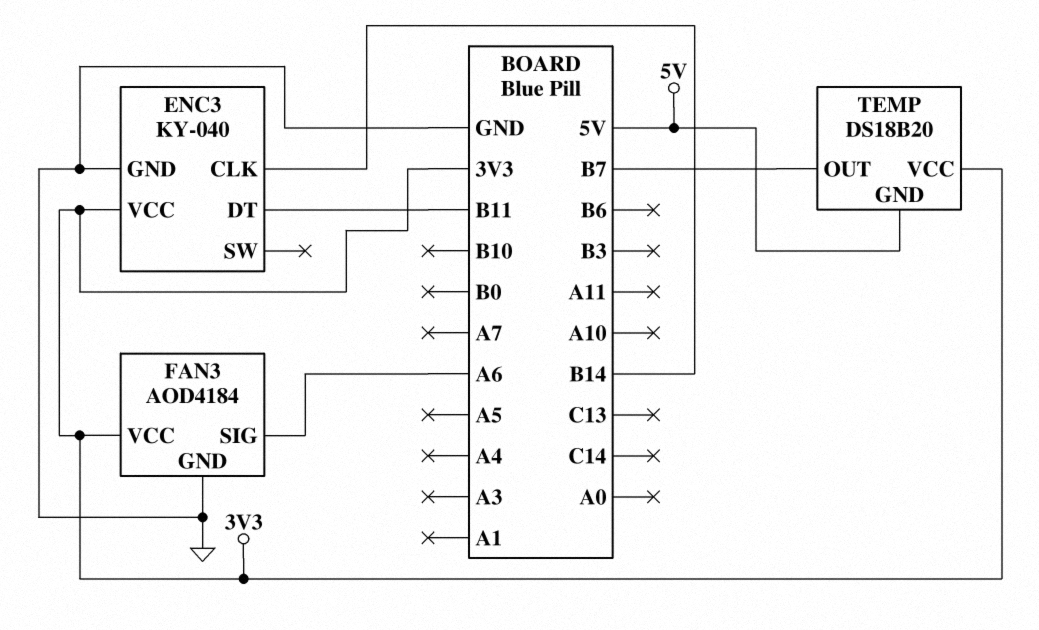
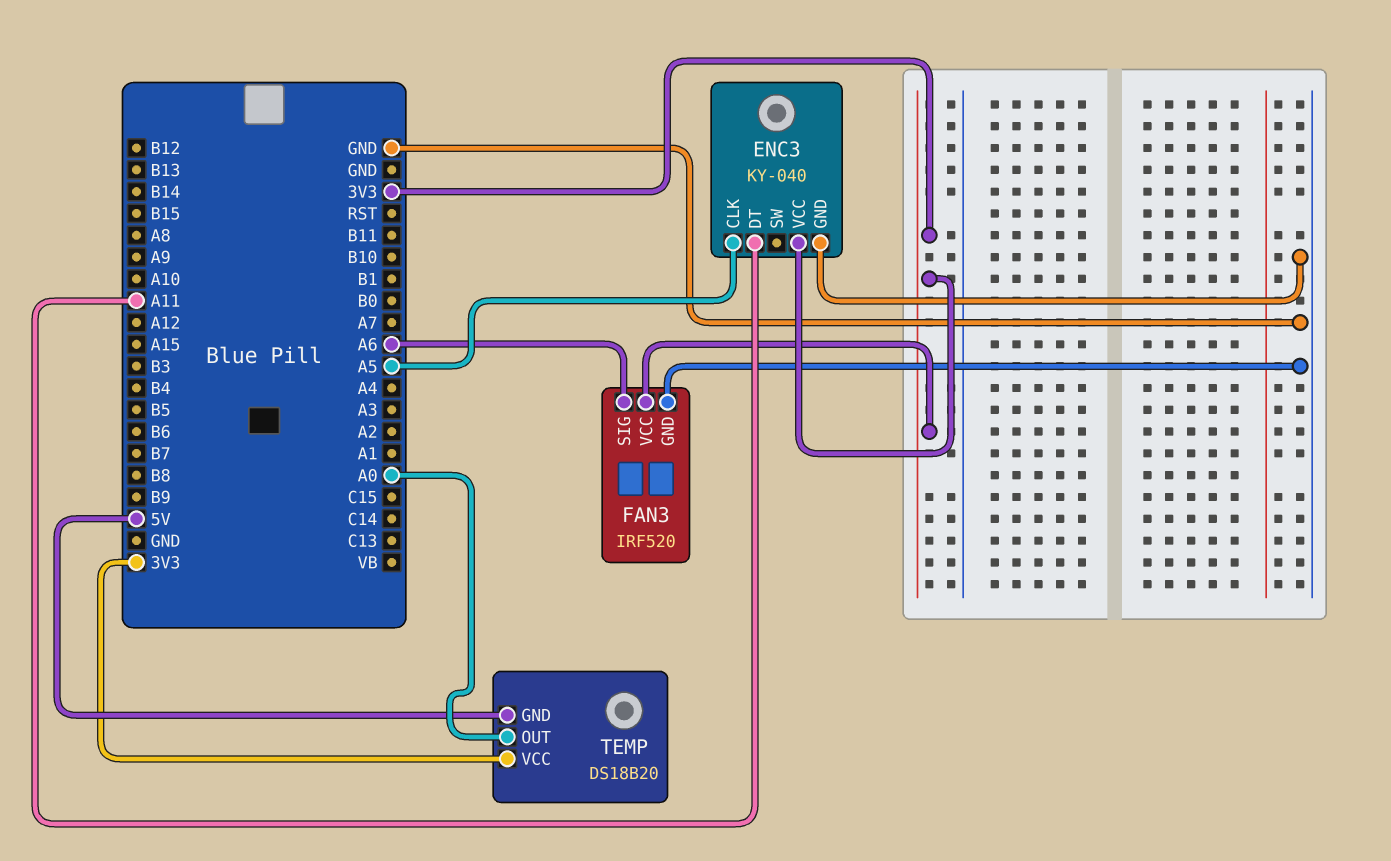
ENC3 pin CLK: B14 -> A5
ENC3 pin DT: B11 -> A11
FAN3: AOD4184 -> IRF520
TEMP pin OUT: B7 -> A0

